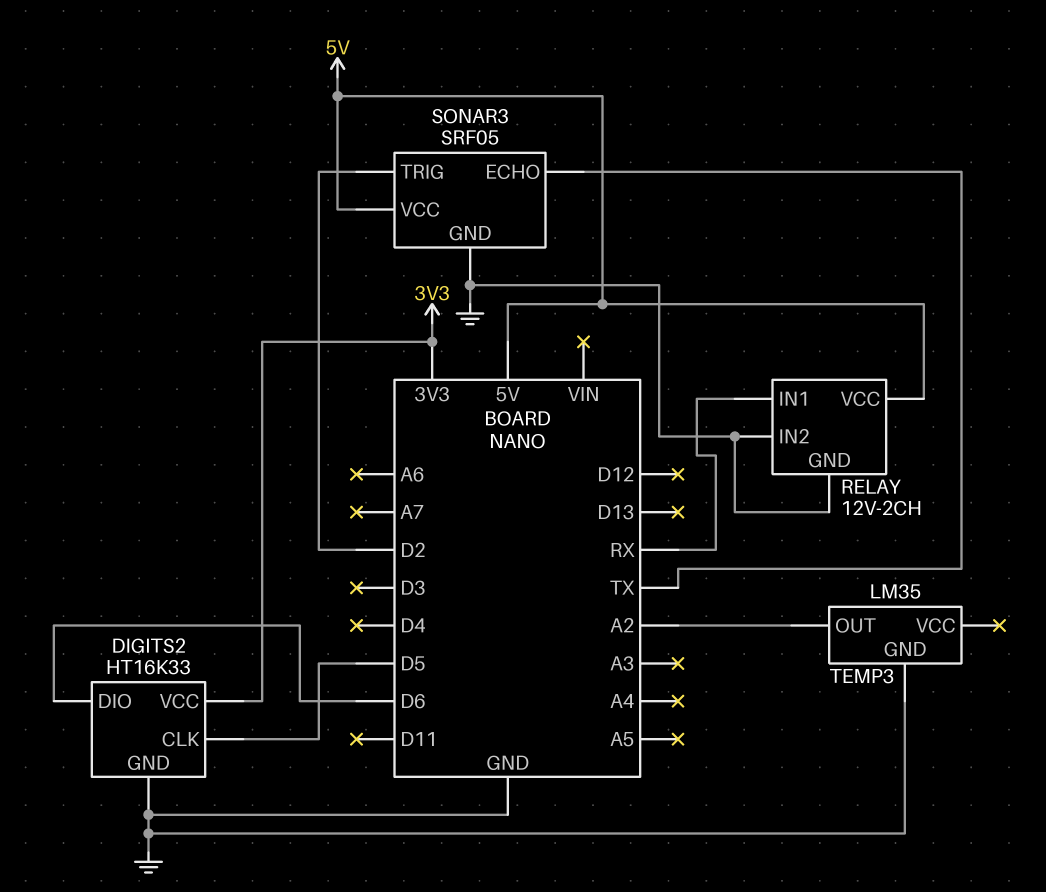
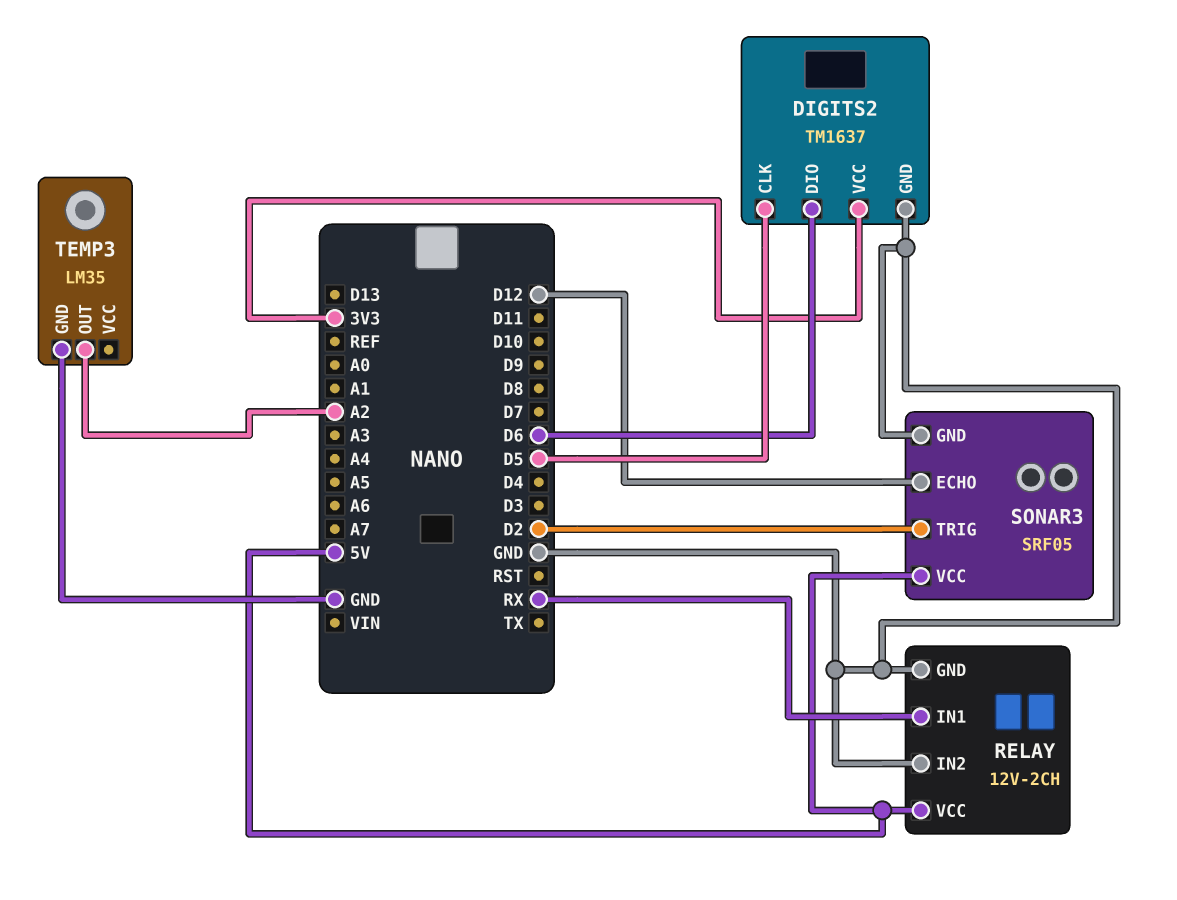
DIGITS2: HT16K33 -> TM1637
SONAR3 pin ECHO: TX -> D12

